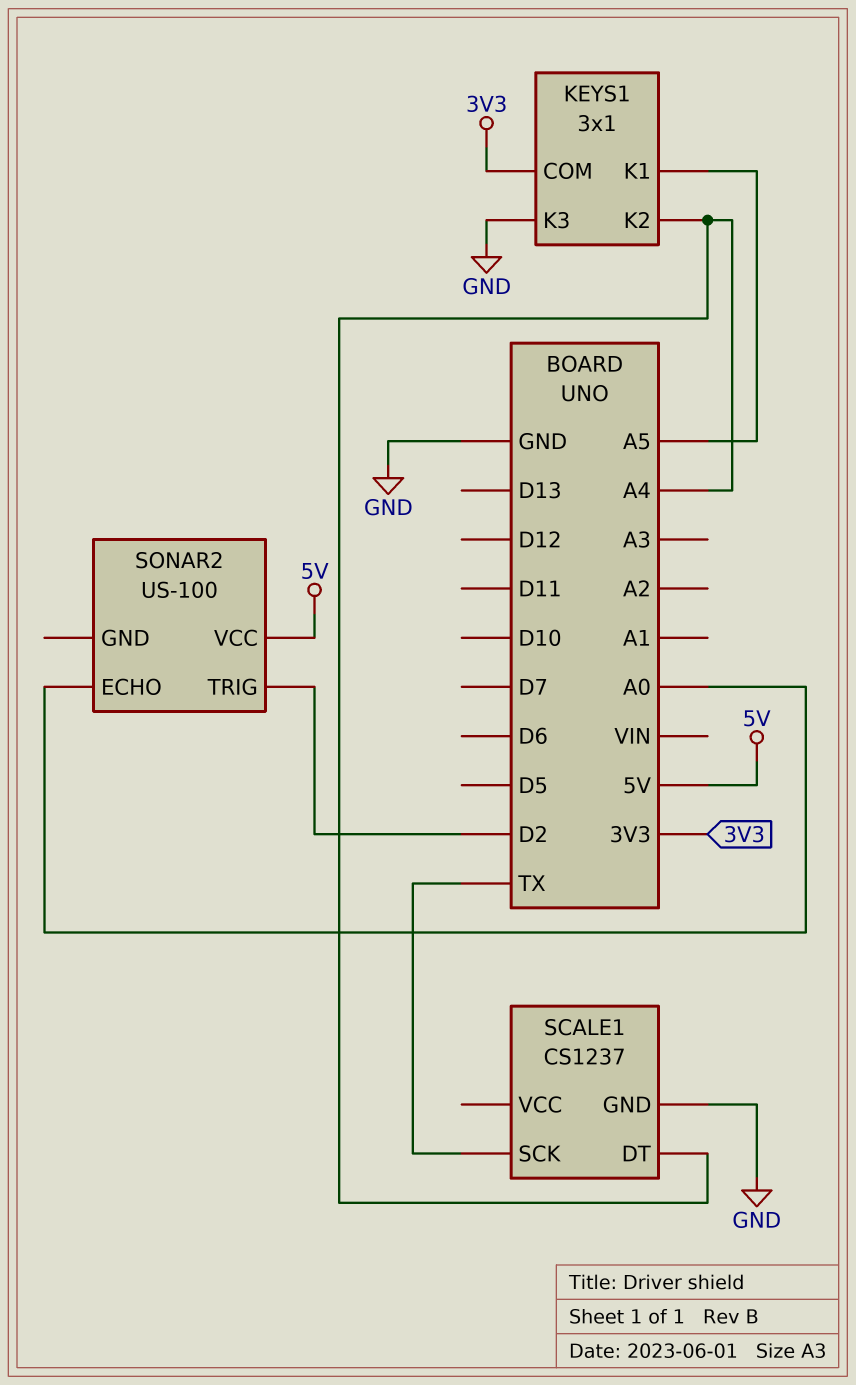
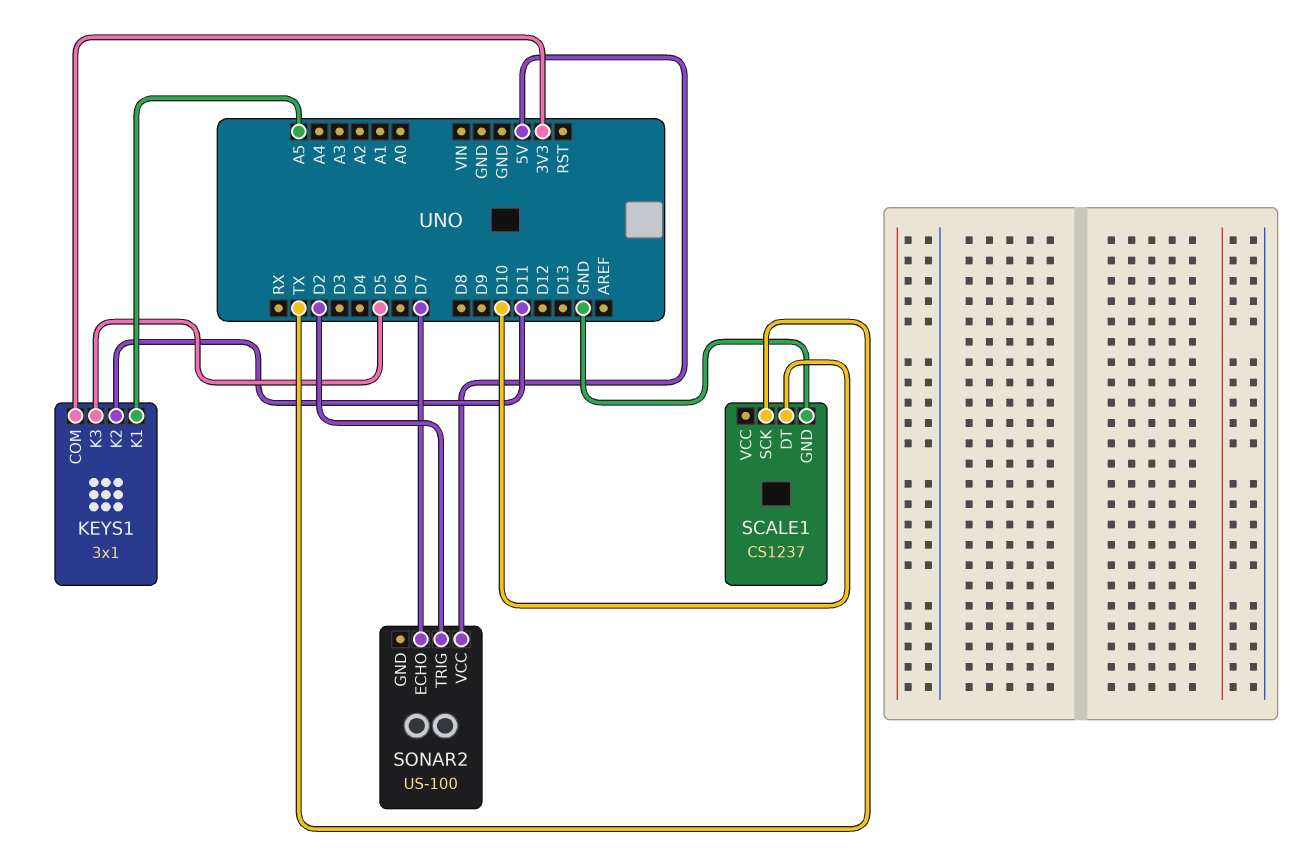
KEYS1 pin K2: A4 -> D11
KEYS1 pin K3: GND -> D5
SCALE1 pin DT: A4 -> D10
SONAR2 pin ECHO: A0 -> D7

